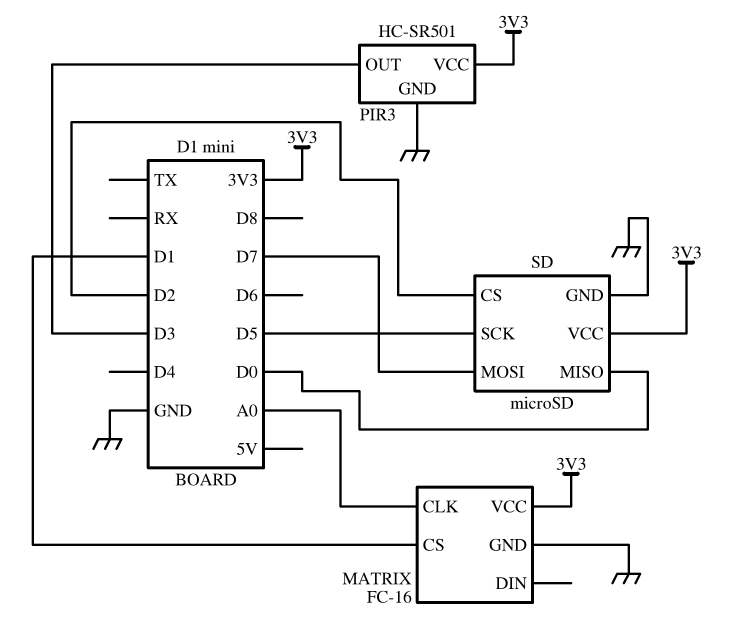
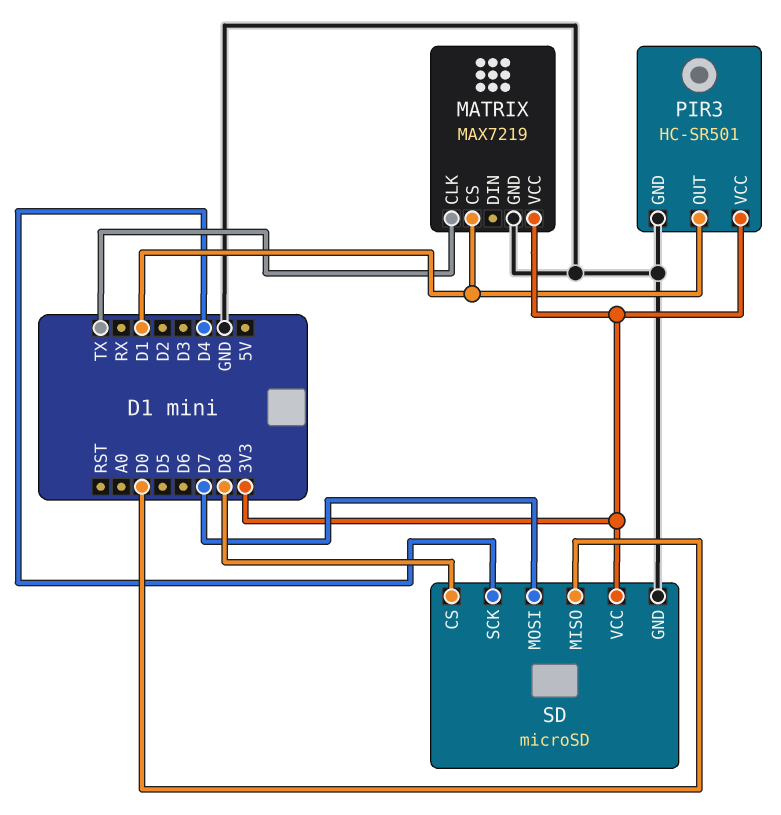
MATRIX: FC-16 -> MAX7219
MATRIX pin CLK: A0 -> TX
PIR3 pin OUT: D3 -> D1
SD pin CS: D2 -> D8
SD pin SCK: D5 -> D4

